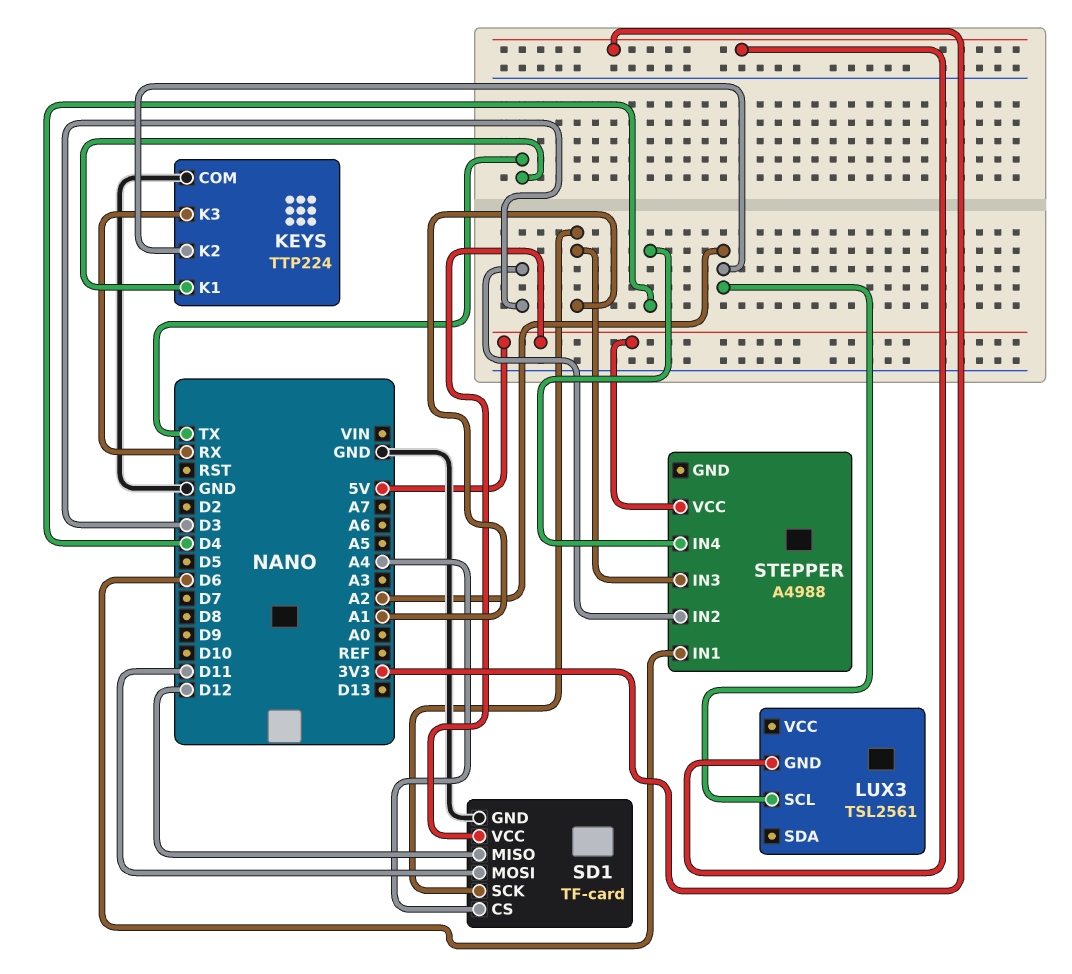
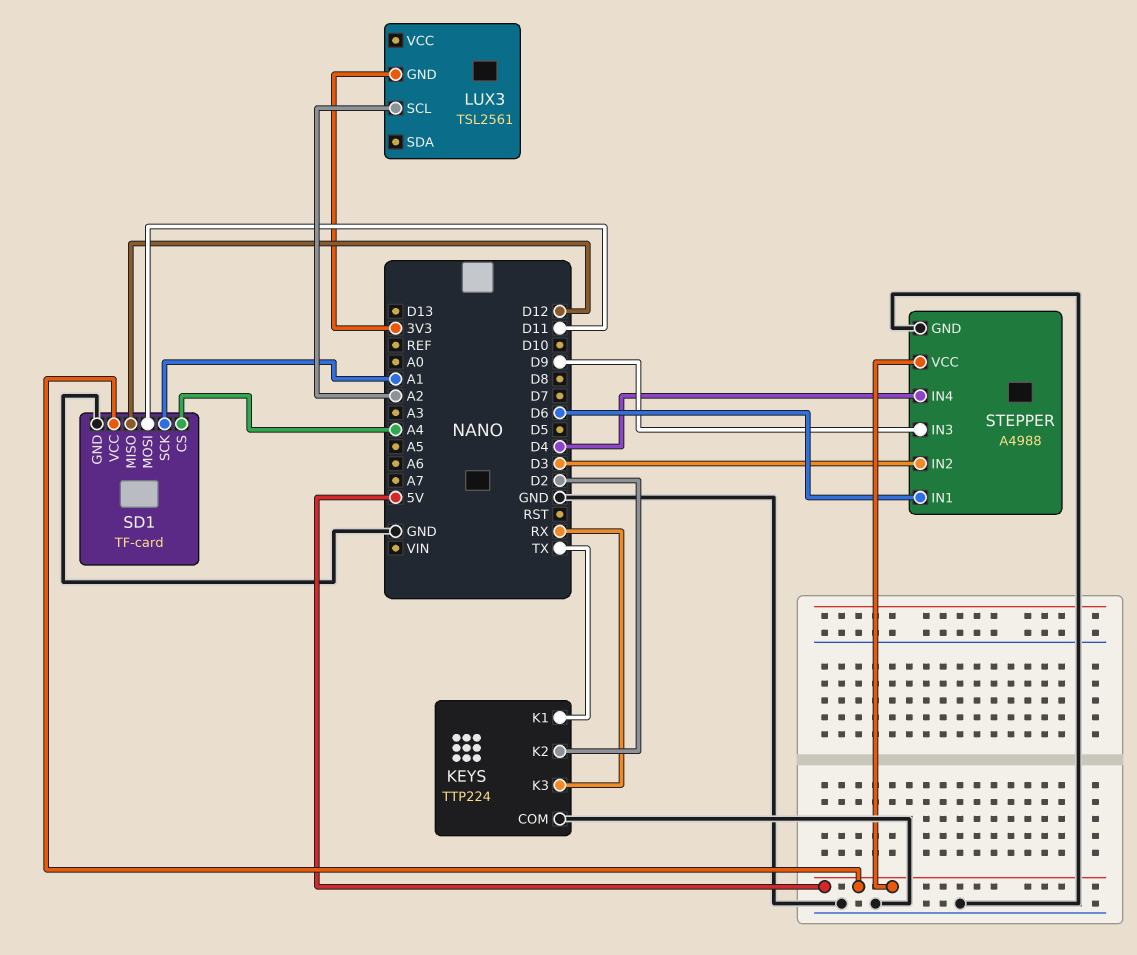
KEYS pin K2: A2 -> D2
STEPPER pin GND: none -> GND
STEPPER pin IN3: A1 -> D9

